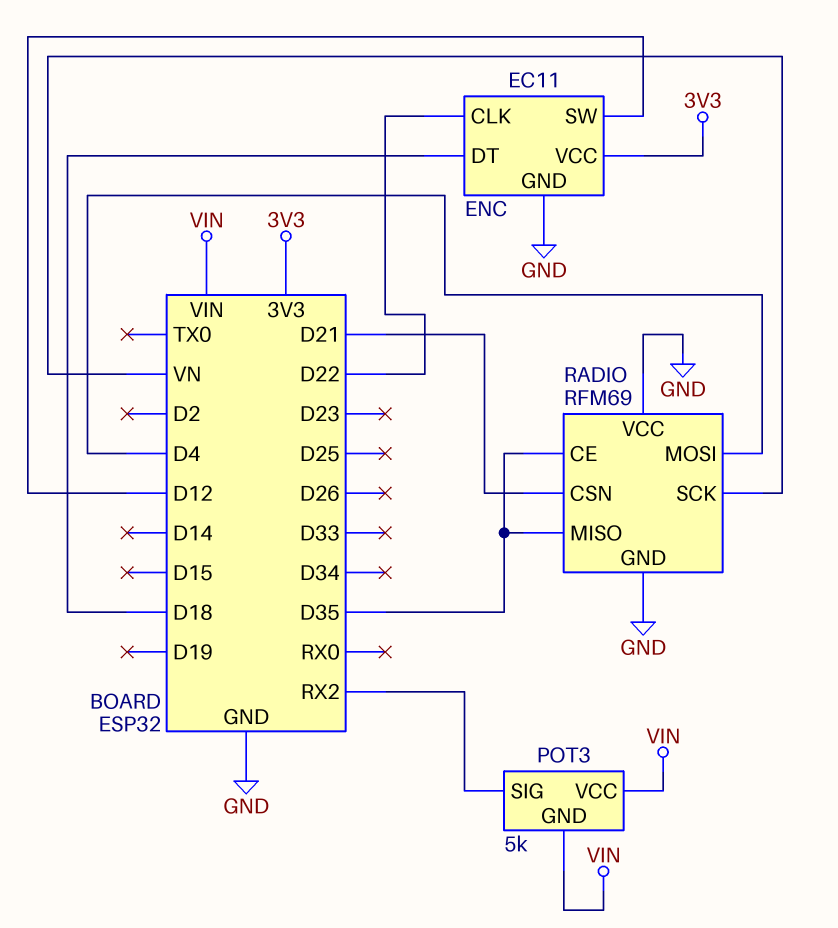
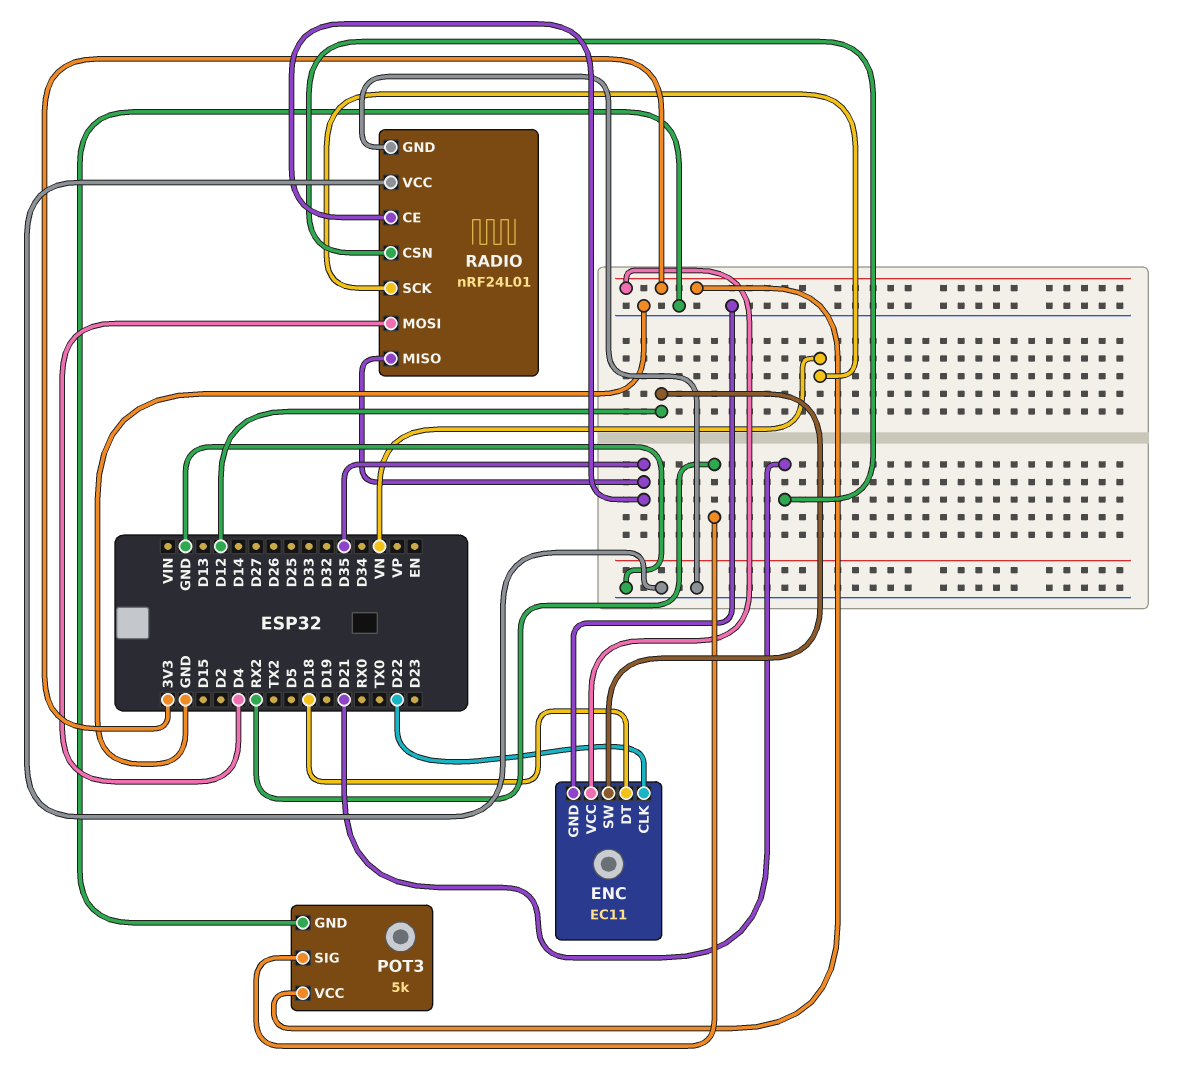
POT3 pin GND: VIN -> GND
POT3 pin VCC: VIN -> 3V3
RADIO: RFM69 -> nRF24L01

